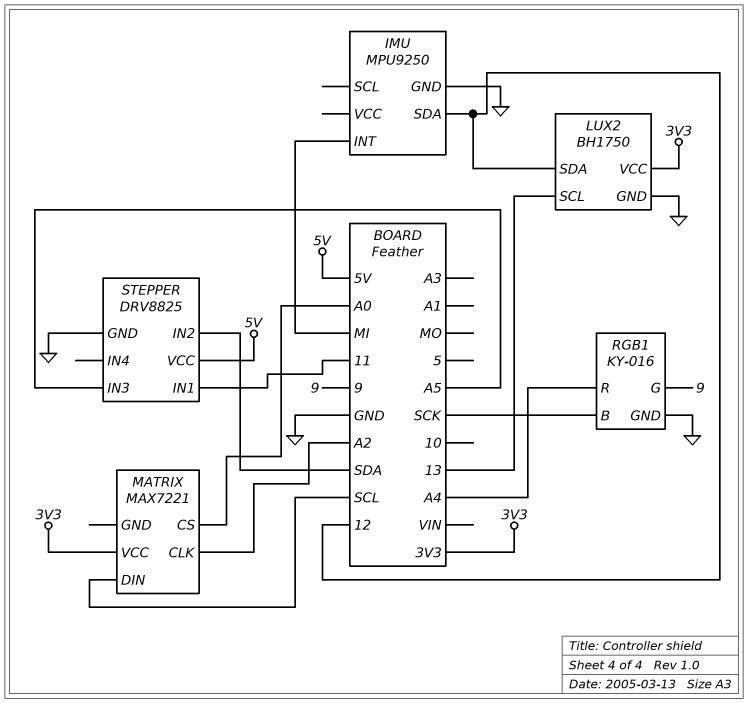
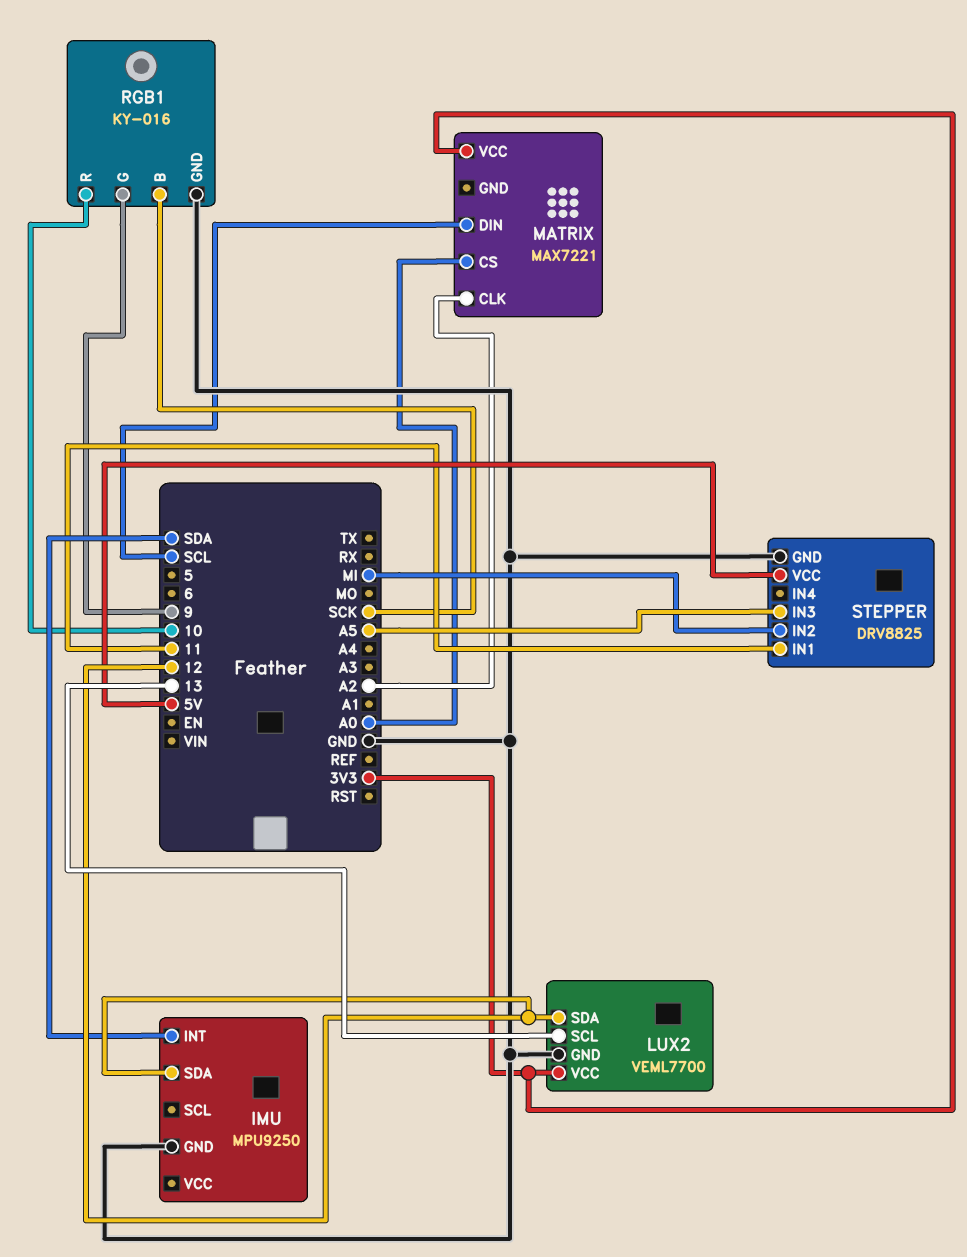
IMU pin INT: MI -> SDA
LUX2: BH1750 -> VEML7700
RGB1 pin R: A4 -> 10
STEPPER pin IN2: SDA -> MI

